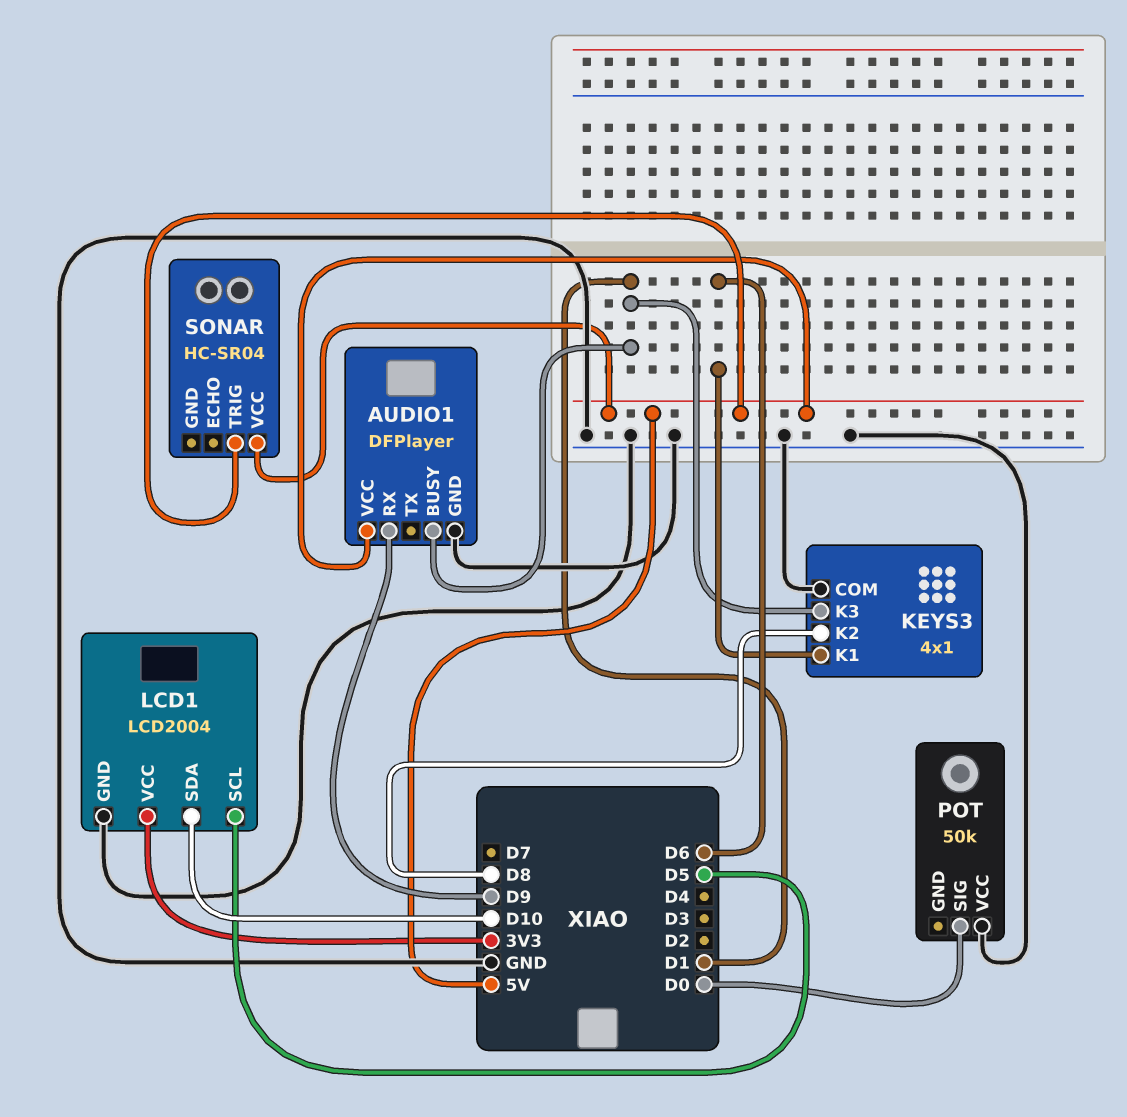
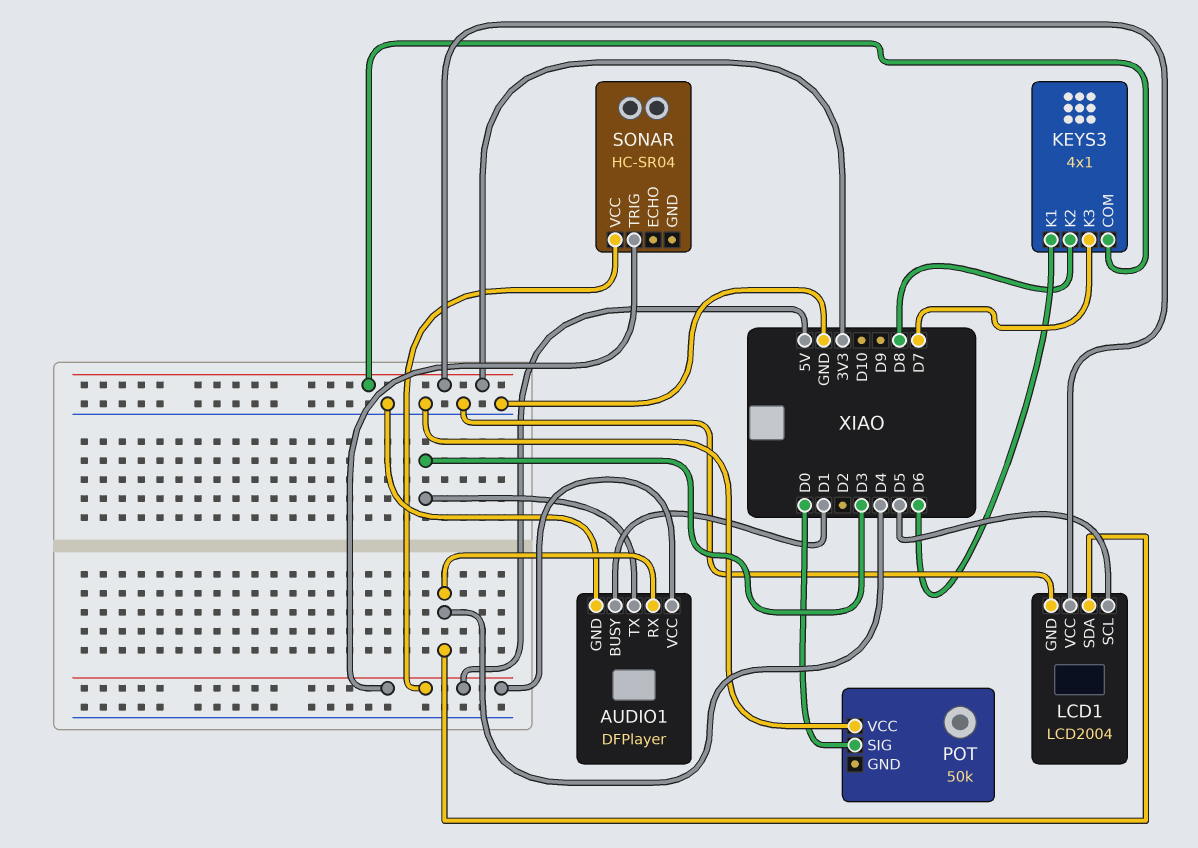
AUDIO1 pin RX: D9 -> D4
AUDIO1 pin TX: none -> D3
KEYS3 pin COM: GND -> 3V3
KEYS3 pin K3: D1 -> D7
LCD1 pin SDA: D10 -> D4

